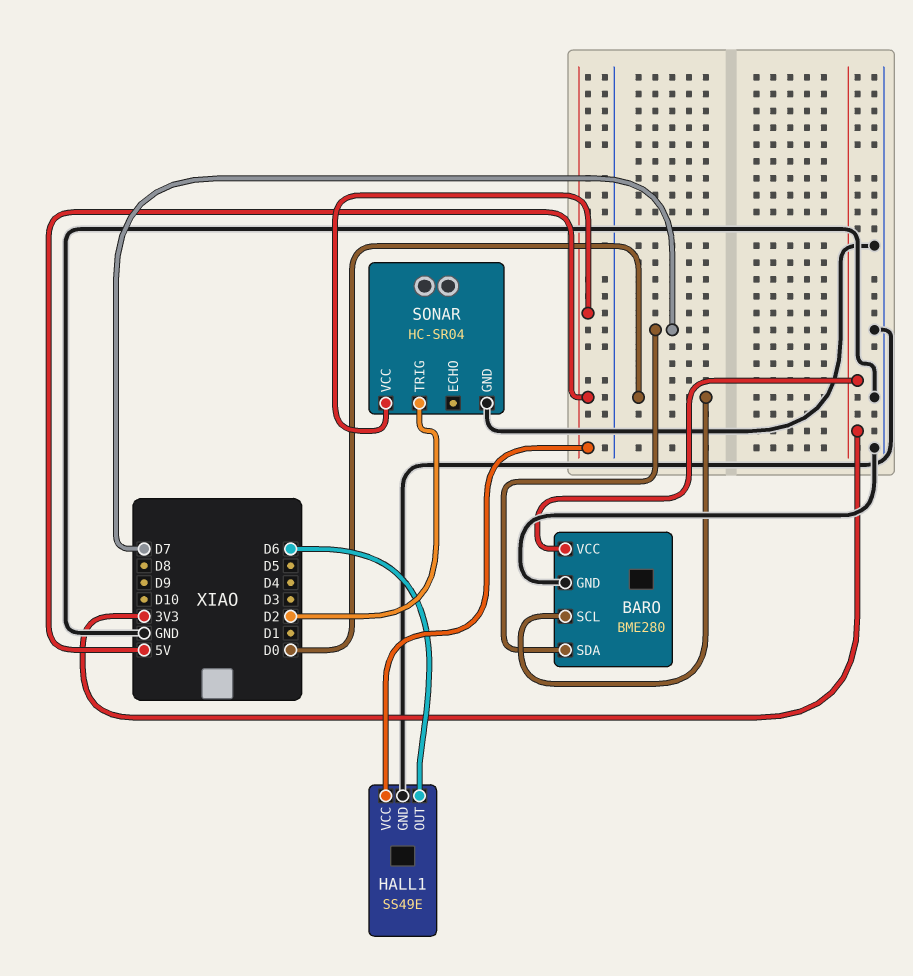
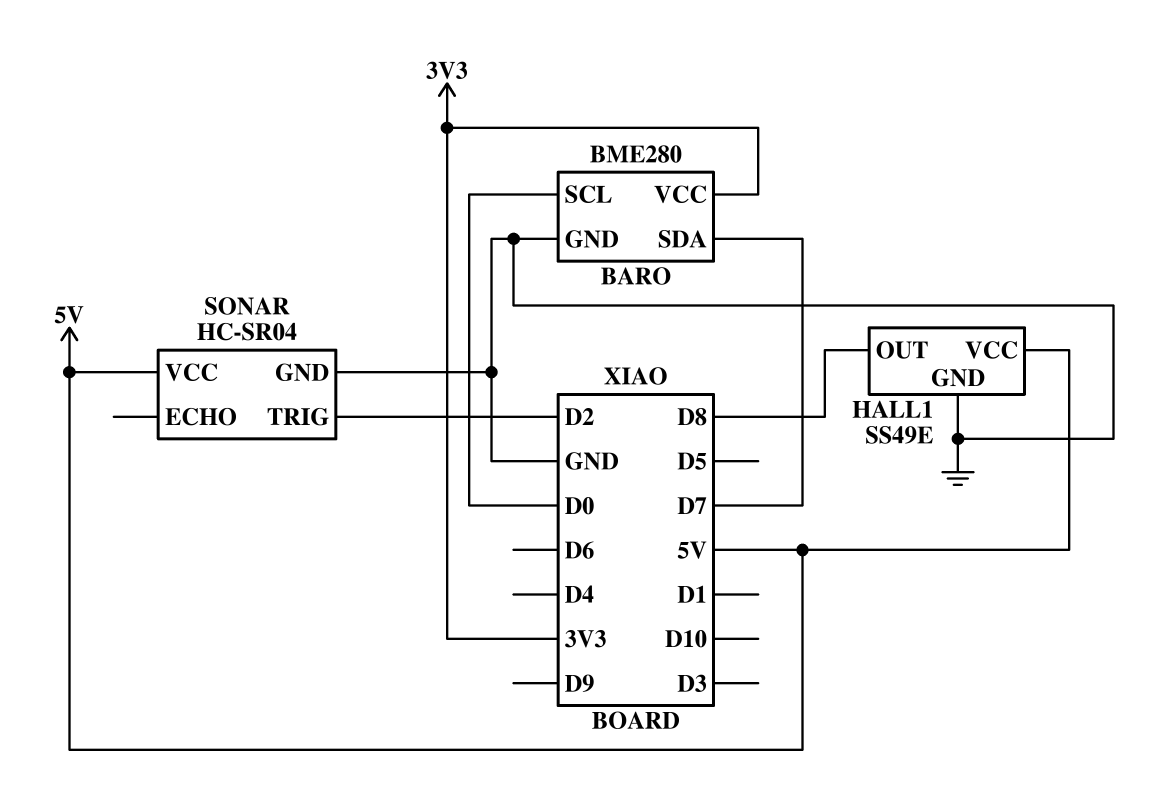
HALL1 pin OUT: D6 -> D8

